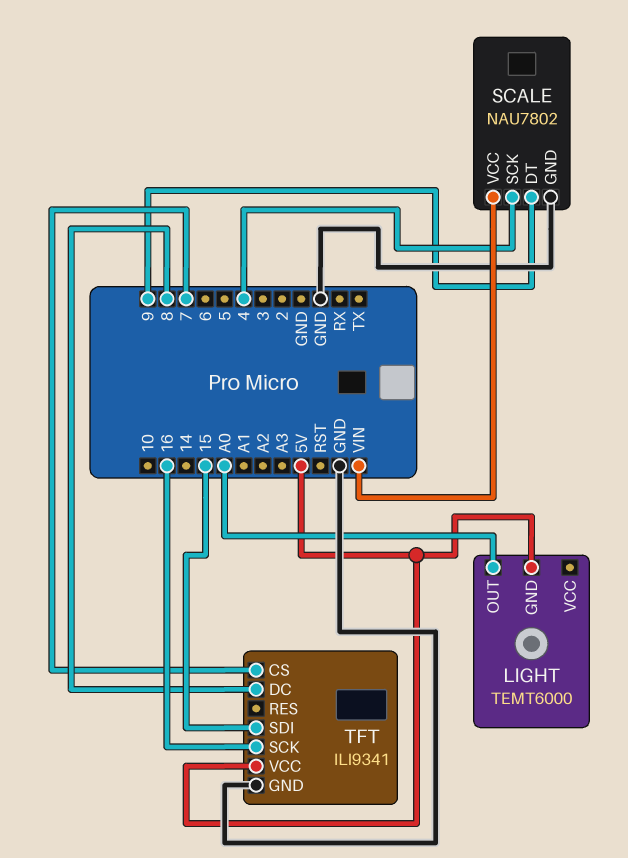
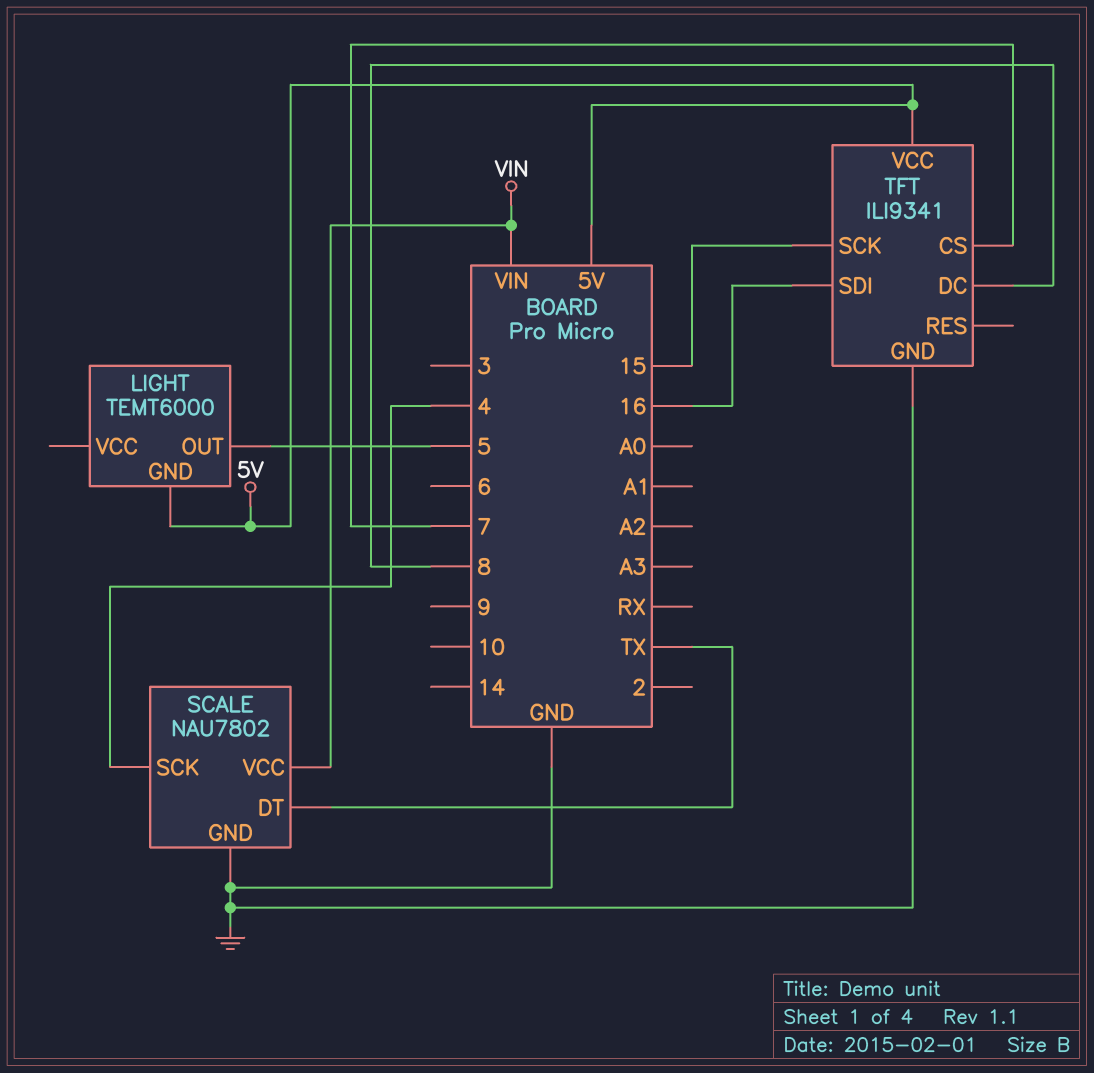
LIGHT pin OUT: A0 -> 5
SCALE pin DT: 9 -> TX
TFT pin SCK: 16 -> 15
TFT pin SDI: 15 -> 16

